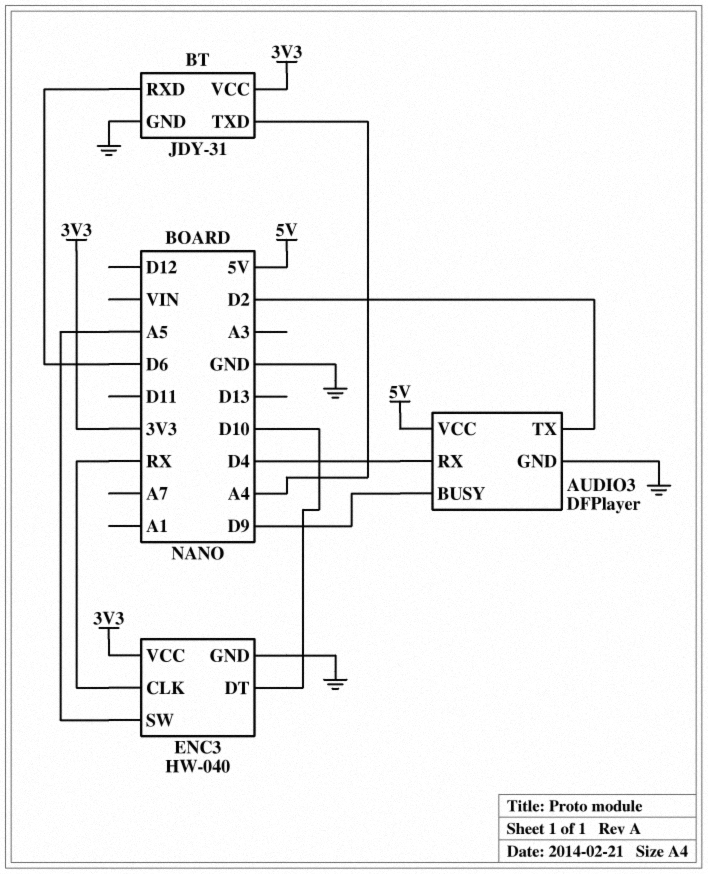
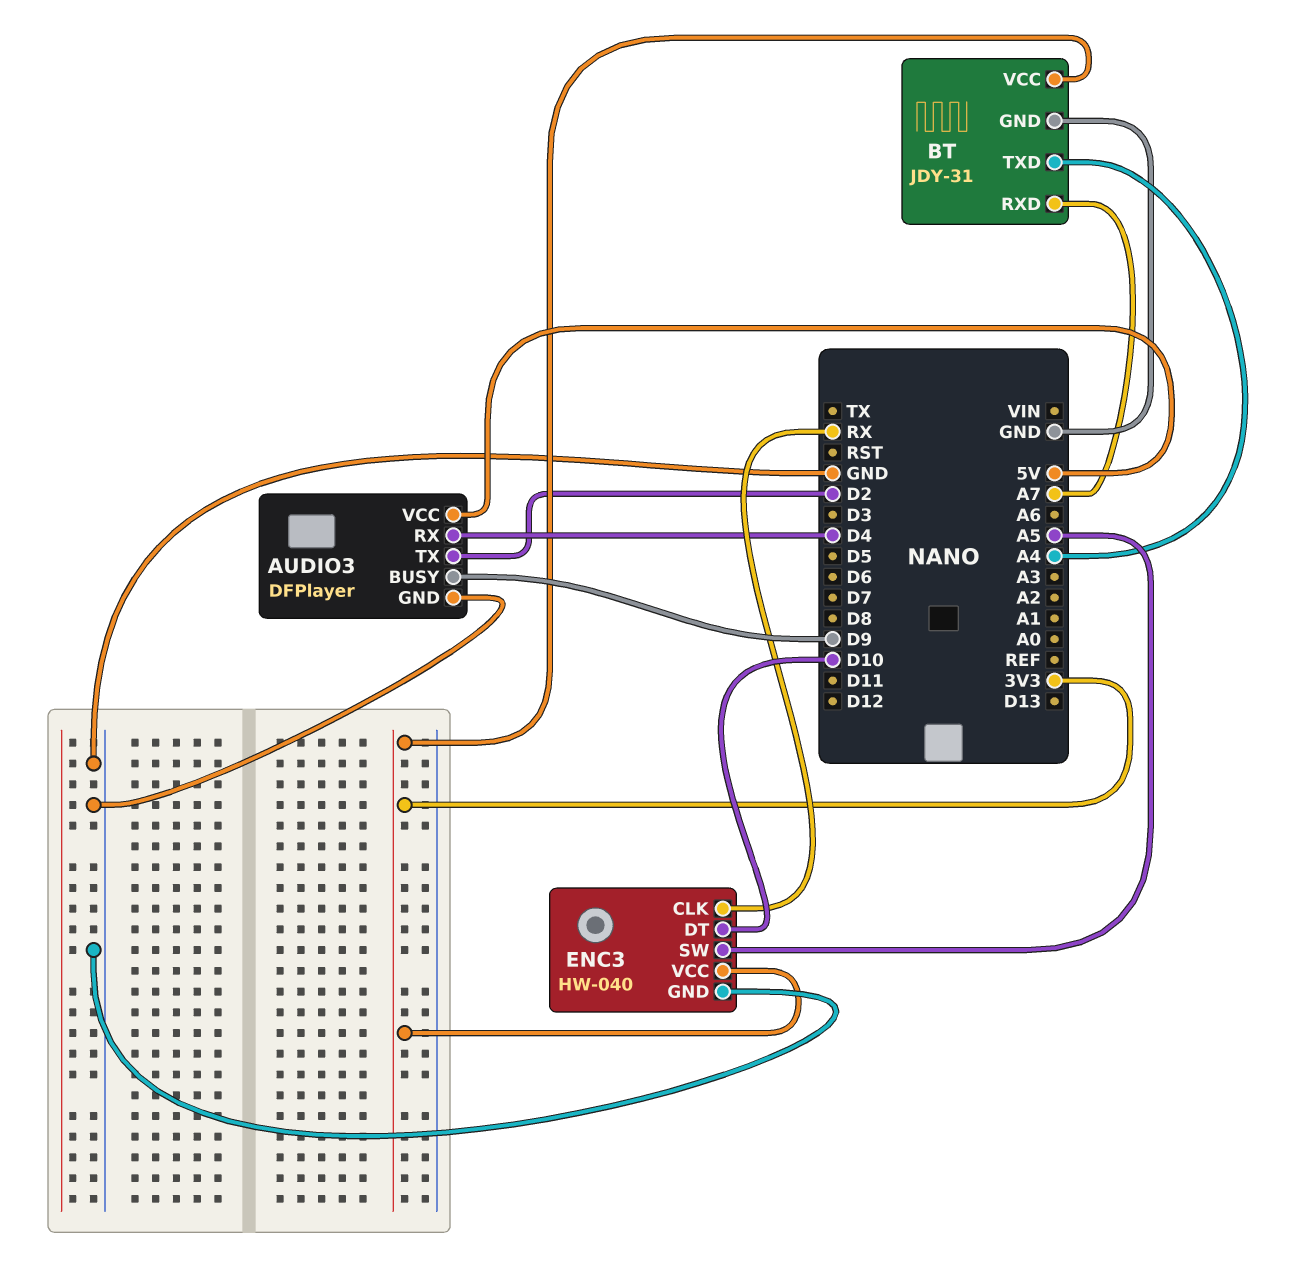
BT pin RXD: D6 -> A7

